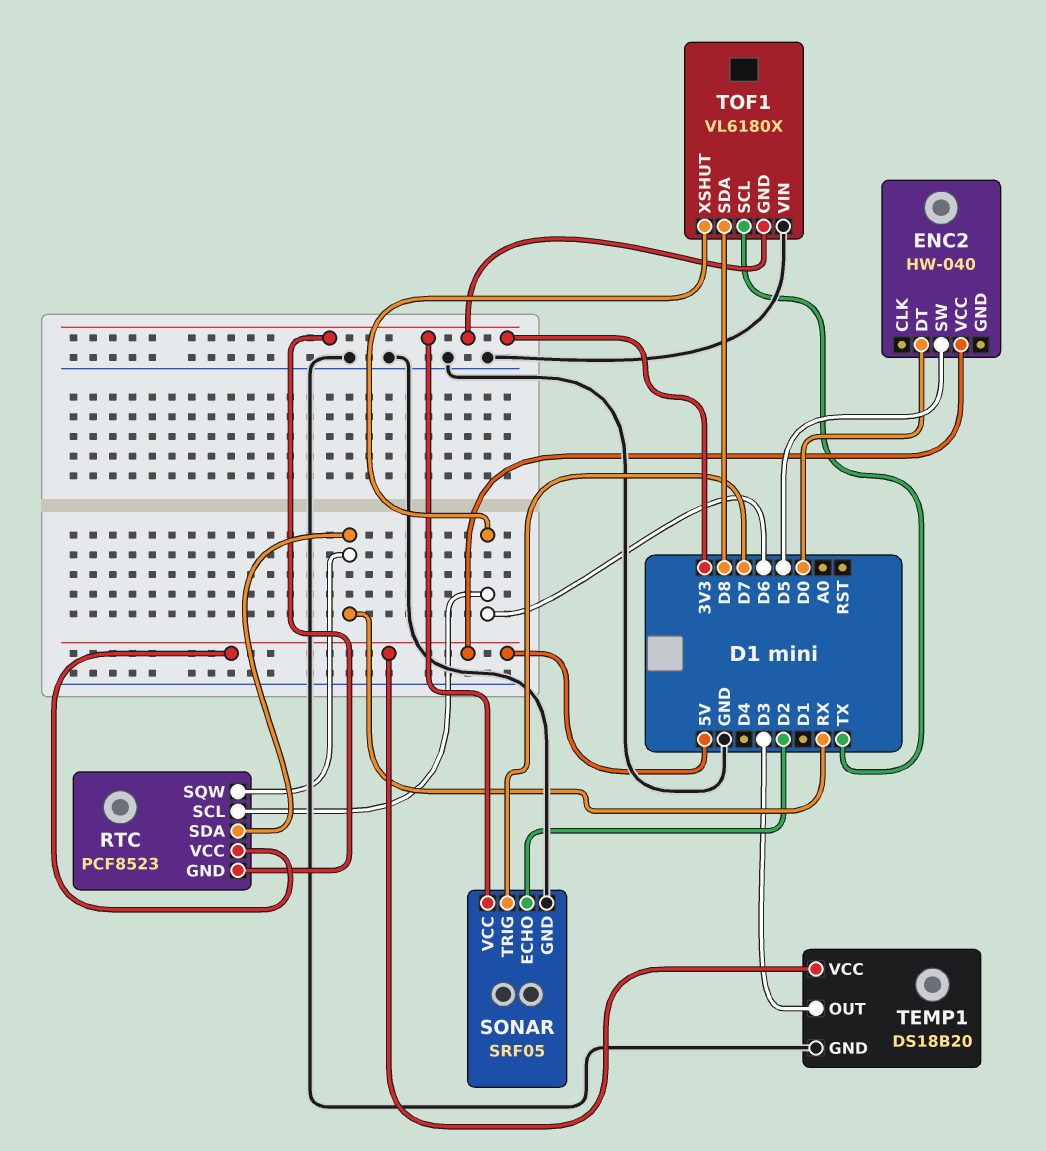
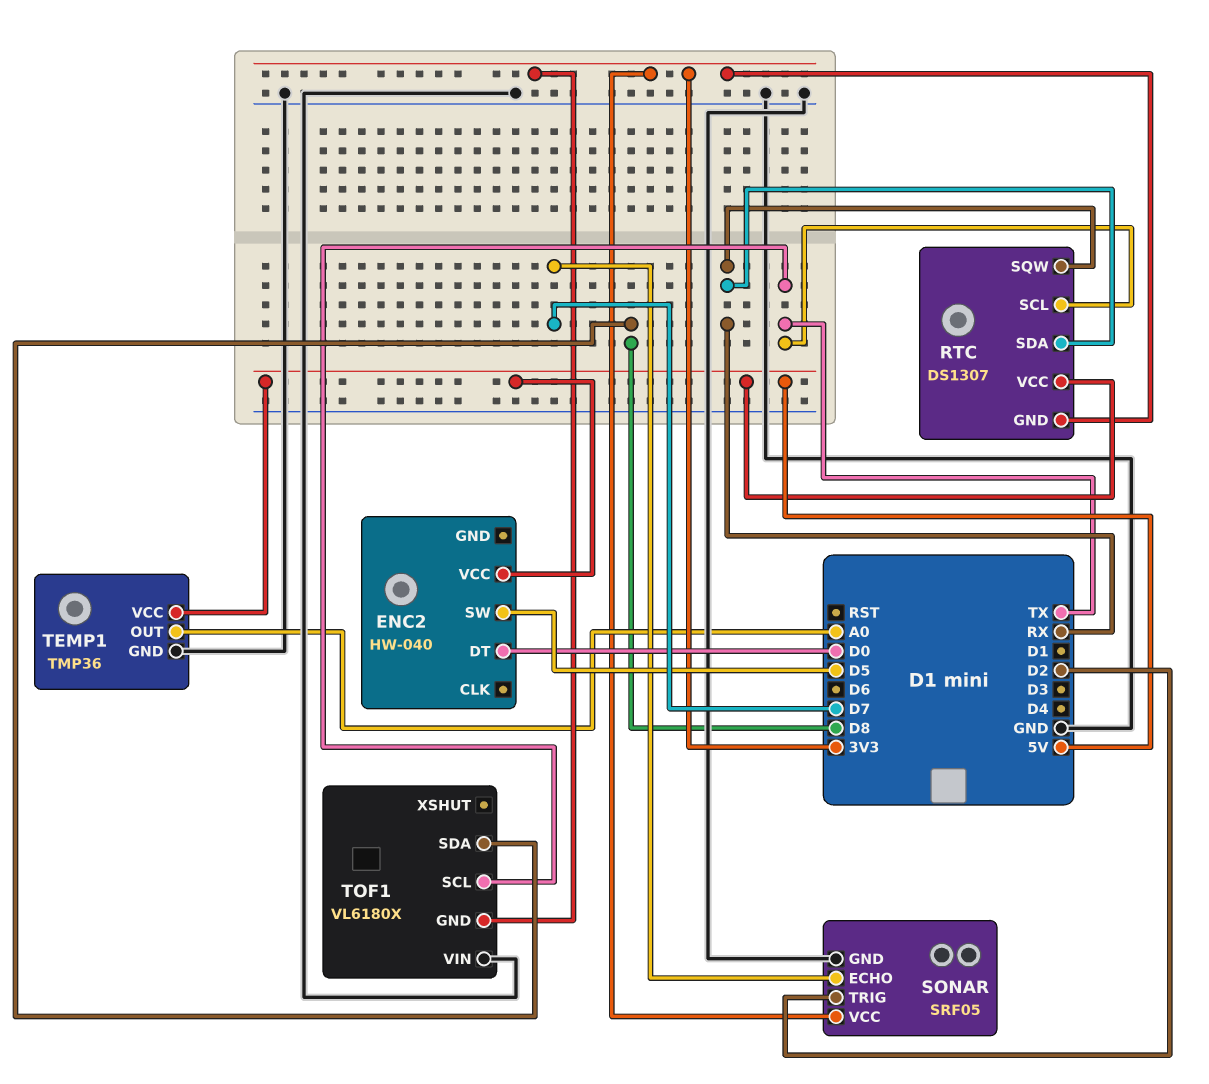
RTC: PCF8523 -> DS1307
RTC pin SCL: D6 -> TX
SONAR pin ECHO: D2 -> D7
SONAR pin TRIG: D7 -> D2
TEMP1: DS18B20 -> TMP36
TEMP1 pin OUT: D3 -> A0
TOF1 pin XSHUT: D6 -> none

